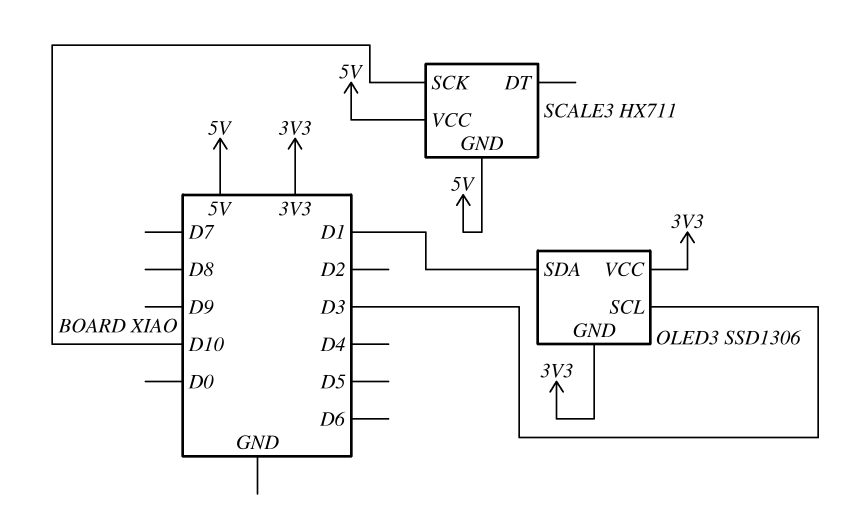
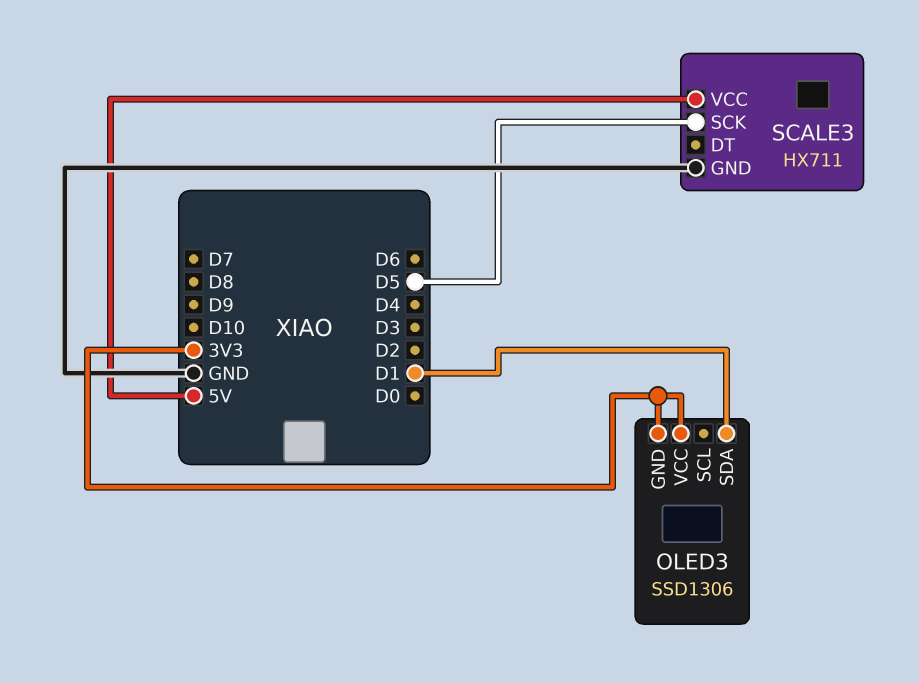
OLED3 pin SCL: D3 -> none
SCALE3 pin GND: 5V -> GND
SCALE3 pin SCK: D10 -> D5

